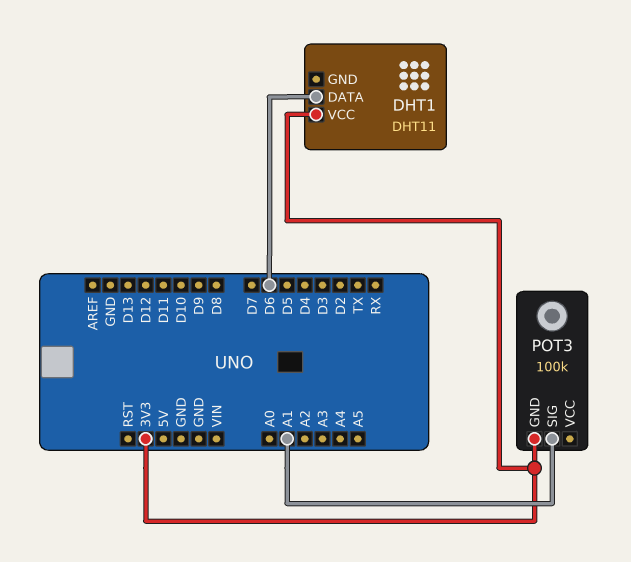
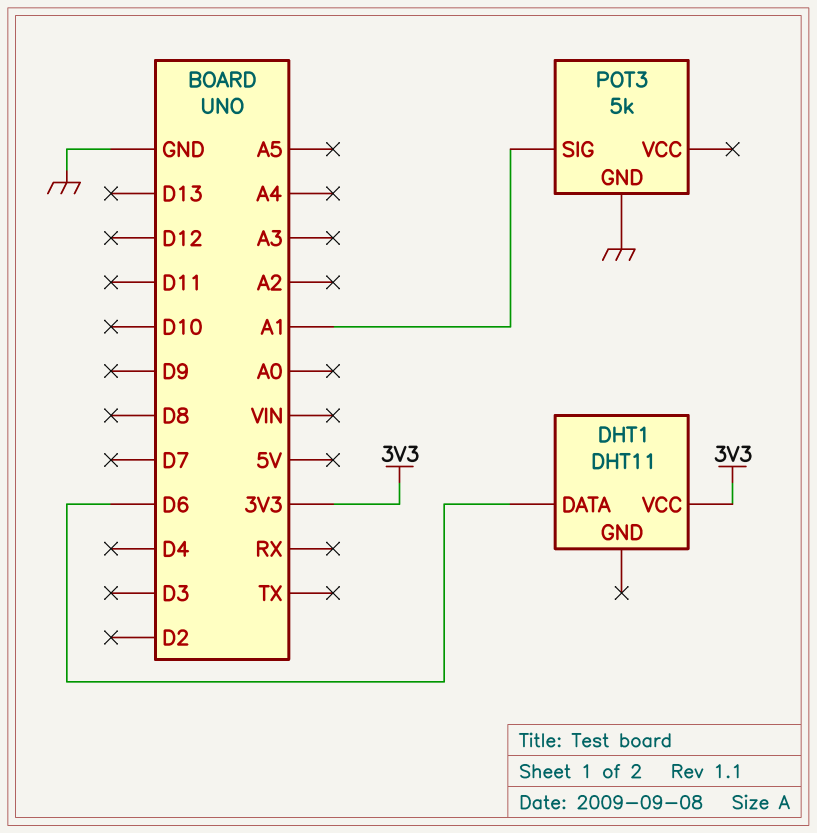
POT3: 100k -> 5k
POT3 pin GND: 3V3 -> GND

